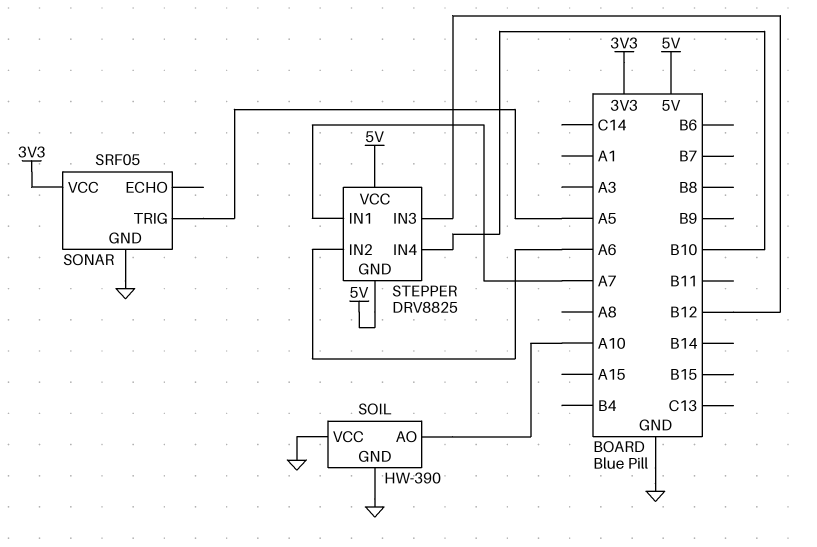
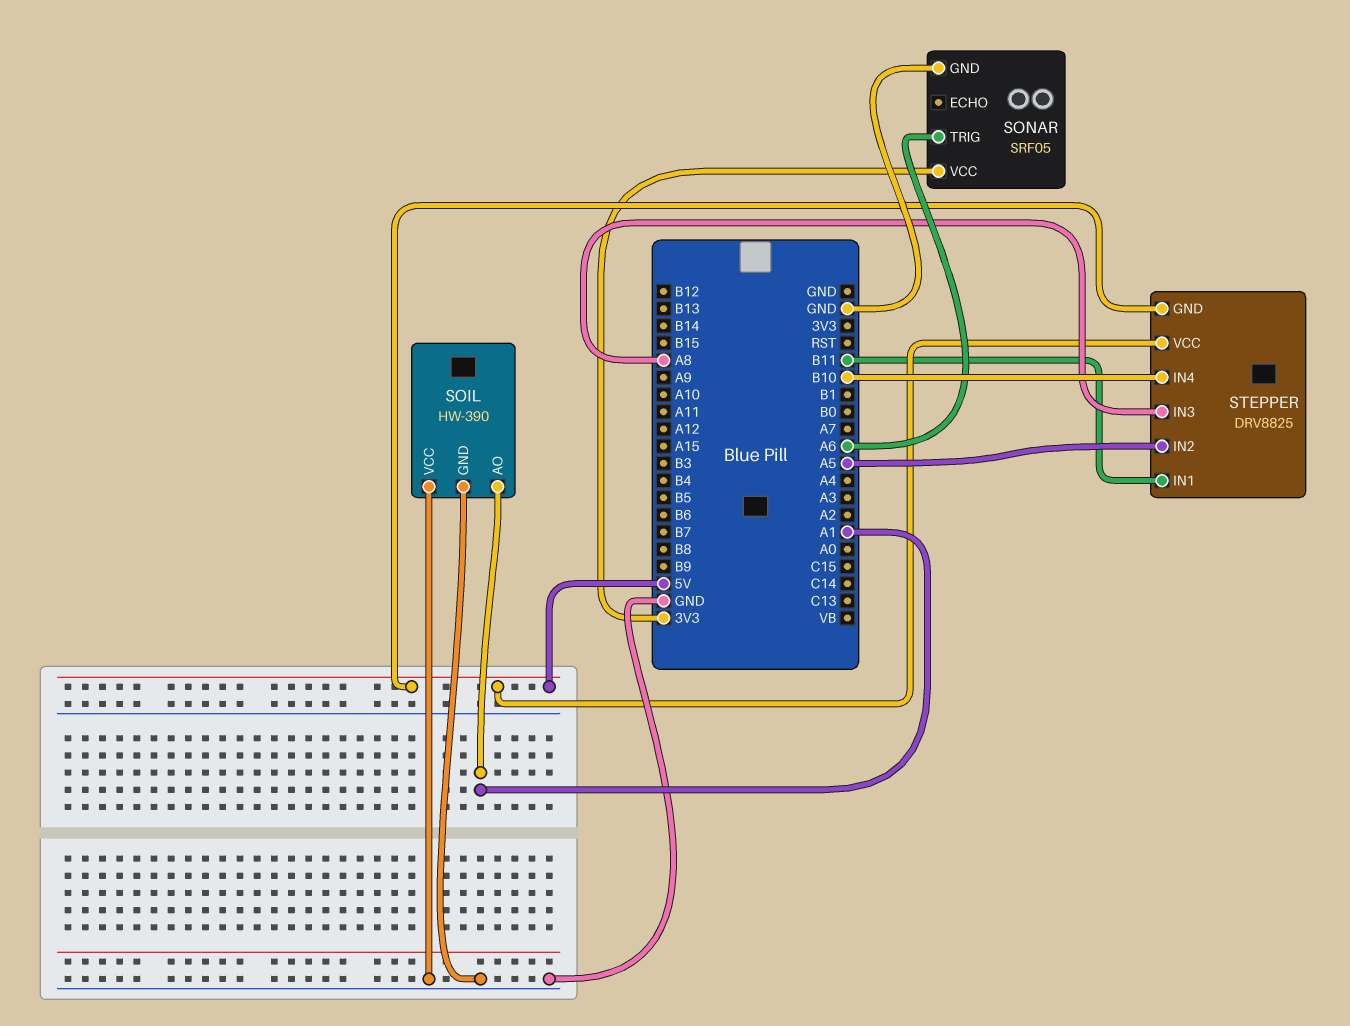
SOIL pin AO: A10 -> A1
SONAR pin TRIG: A5 -> A6
STEPPER pin IN1: A7 -> B11
STEPPER pin IN2: A6 -> A5
STEPPER pin IN3: B12 -> A8

